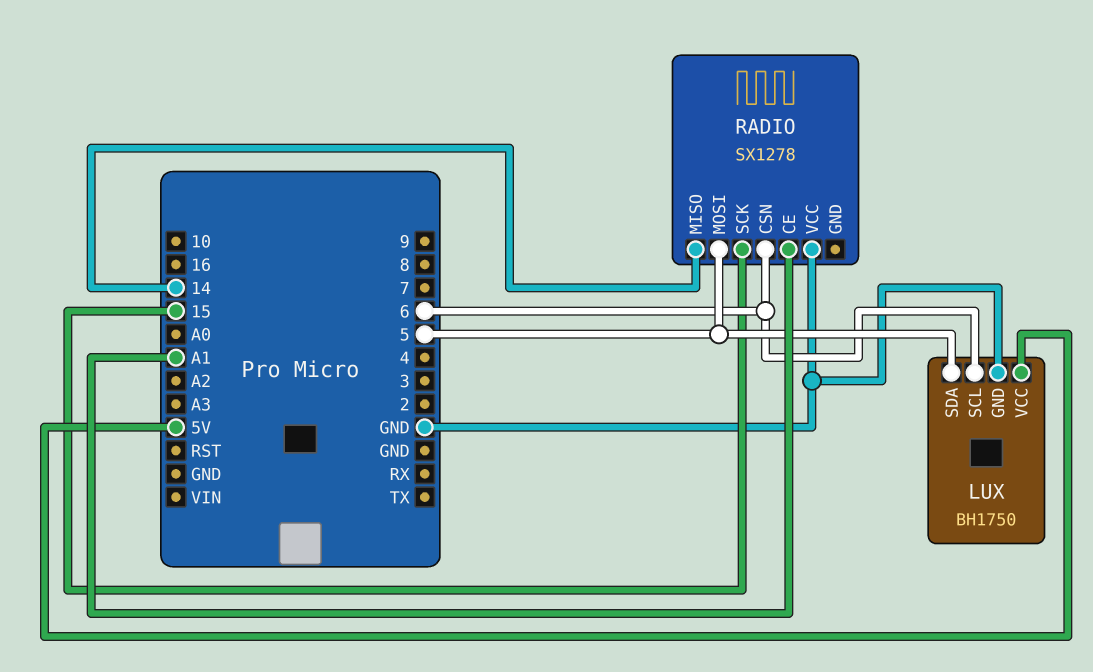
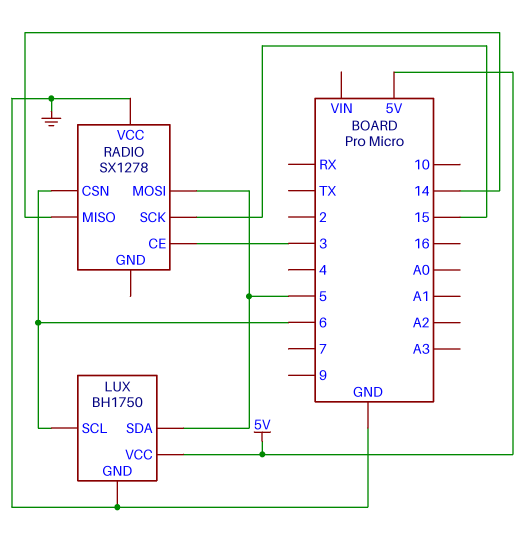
RADIO pin CE: A1 -> 3

